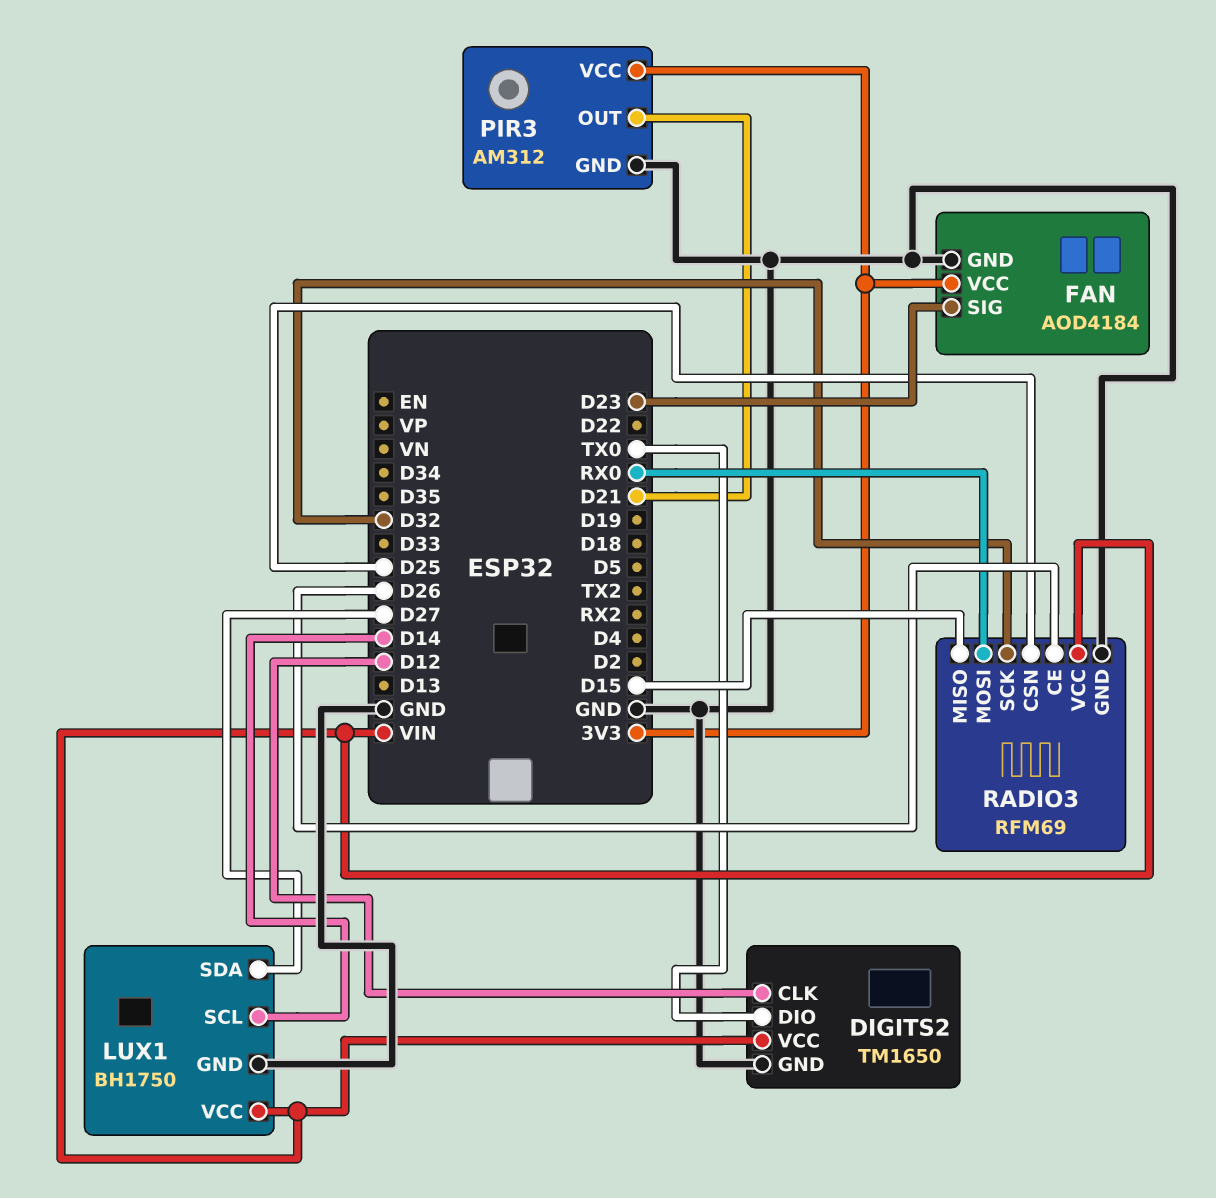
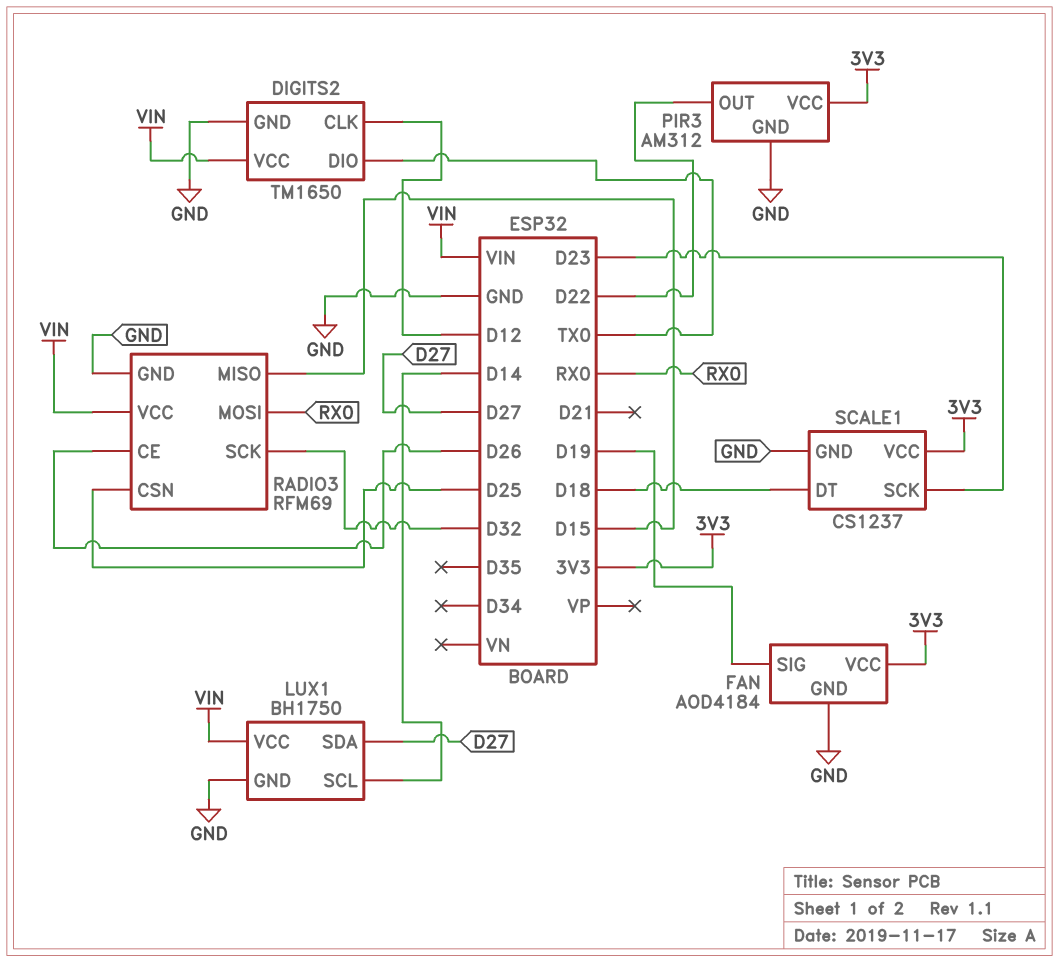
FAN pin SIG: D23 -> D19
PIR3 pin OUT: D21 -> D22
SCALE1: none -> CS1237
SCALE1 pin DT: none -> D18
SCALE1 pin GND: none -> GND
SCALE1 pin SCK: none -> D23
SCALE1 pin VCC: none -> 3V3

